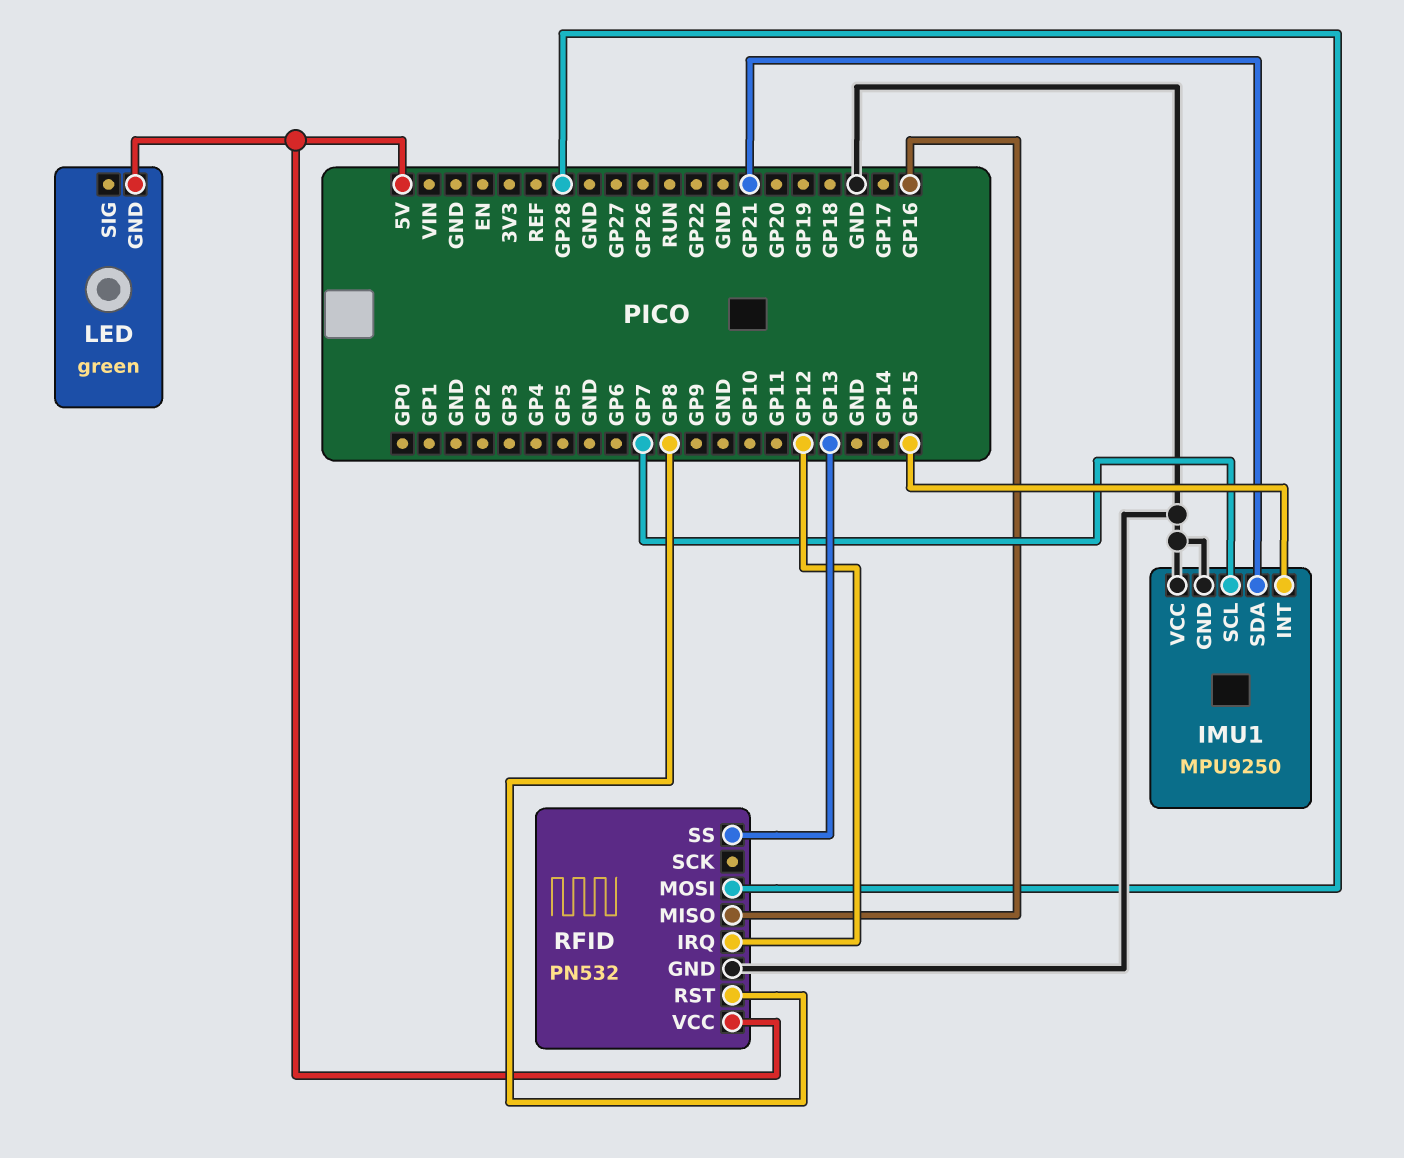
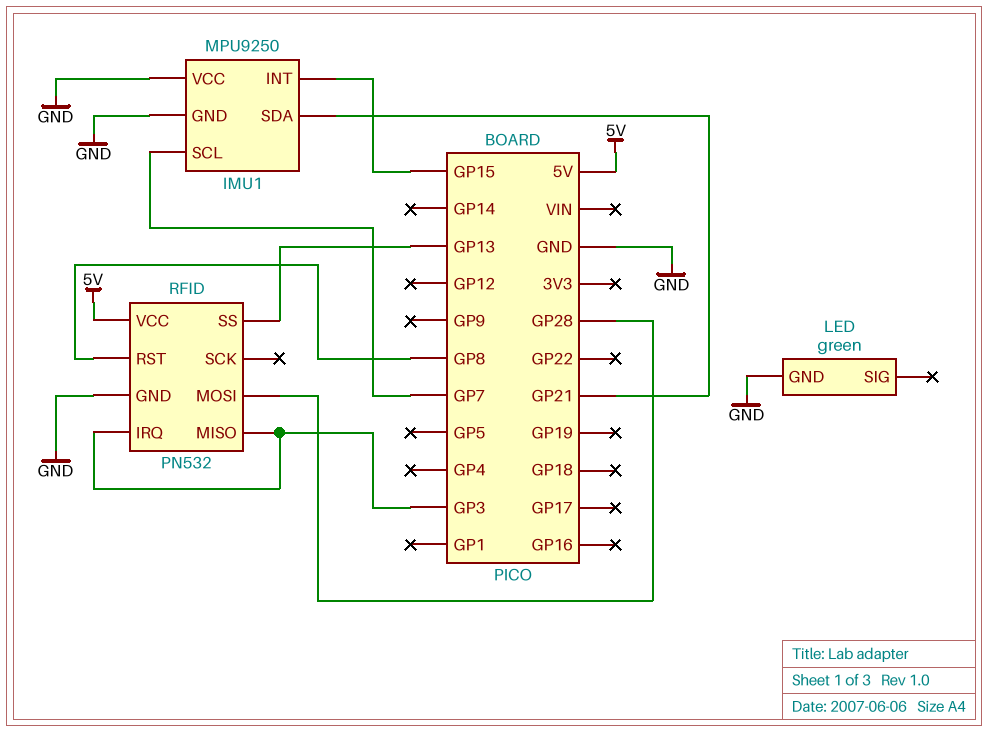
LED pin GND: 5V -> GND
RFID pin IRQ: GP12 -> GP3
RFID pin MISO: GP16 -> GP3

